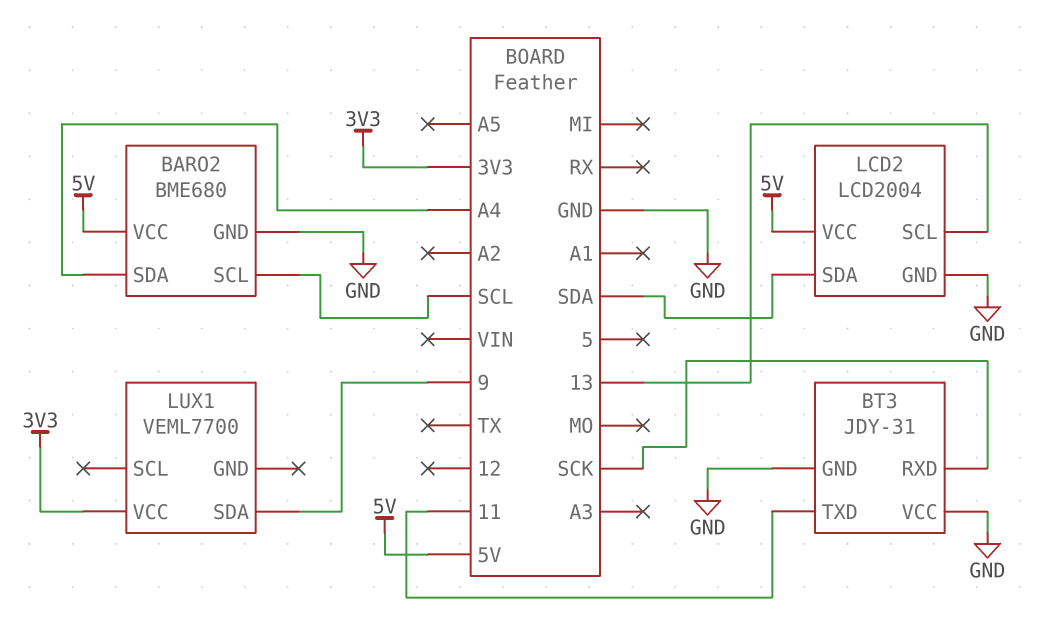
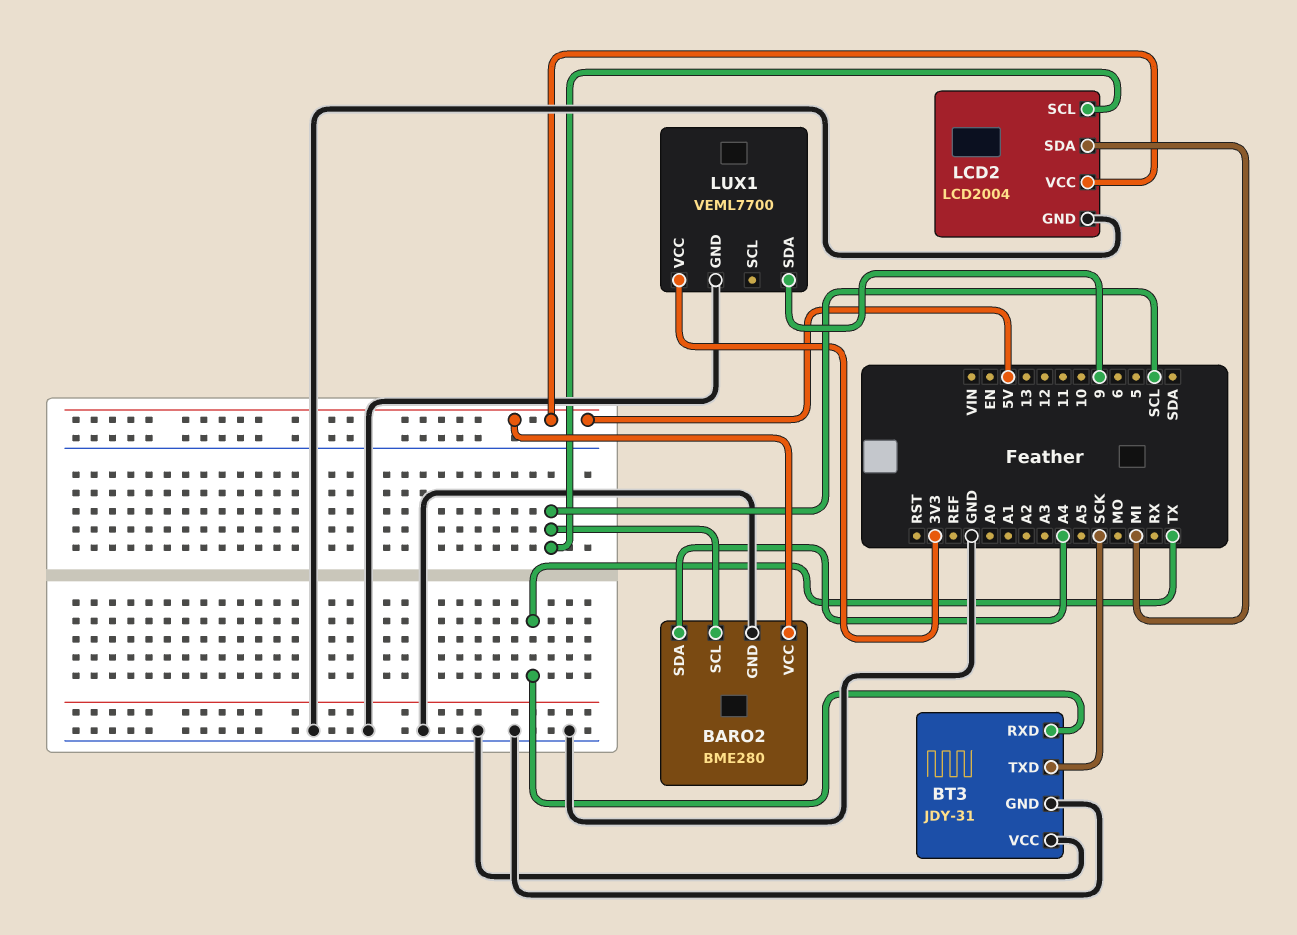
BARO2: BME680 -> BME280
BT3 pin RXD: SCK -> TX
BT3 pin TXD: 11 -> SCK
LCD2 pin SCL: 13 -> SCL
LCD2 pin SDA: SDA -> MI
LUX1 pin GND: none -> GND

